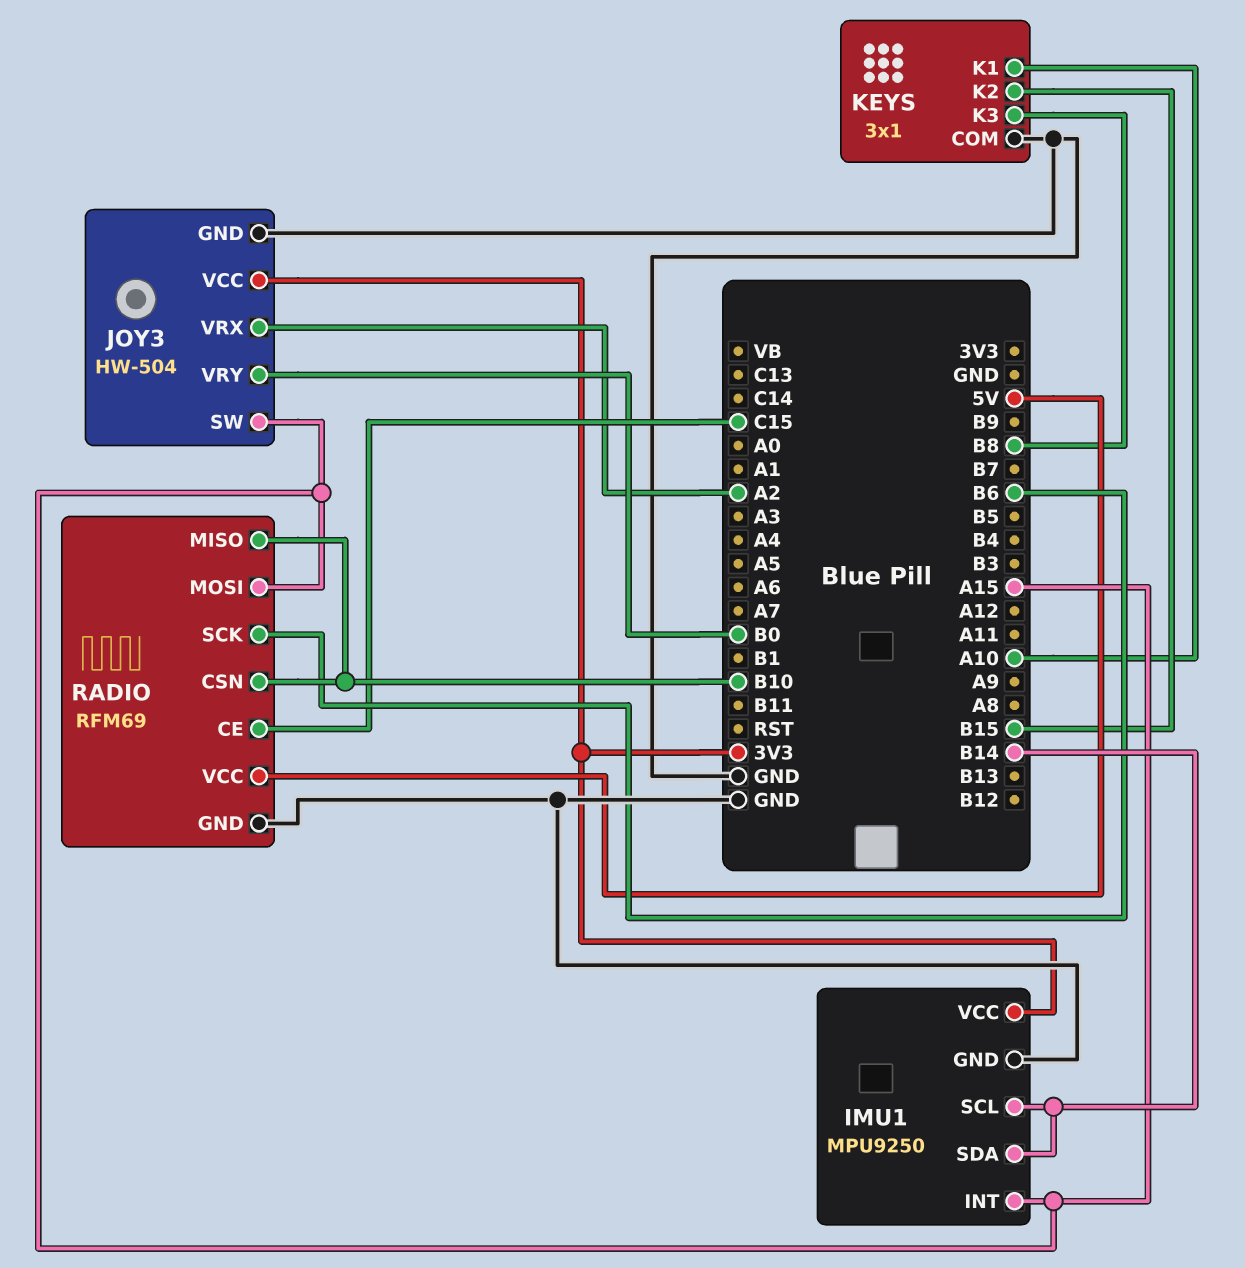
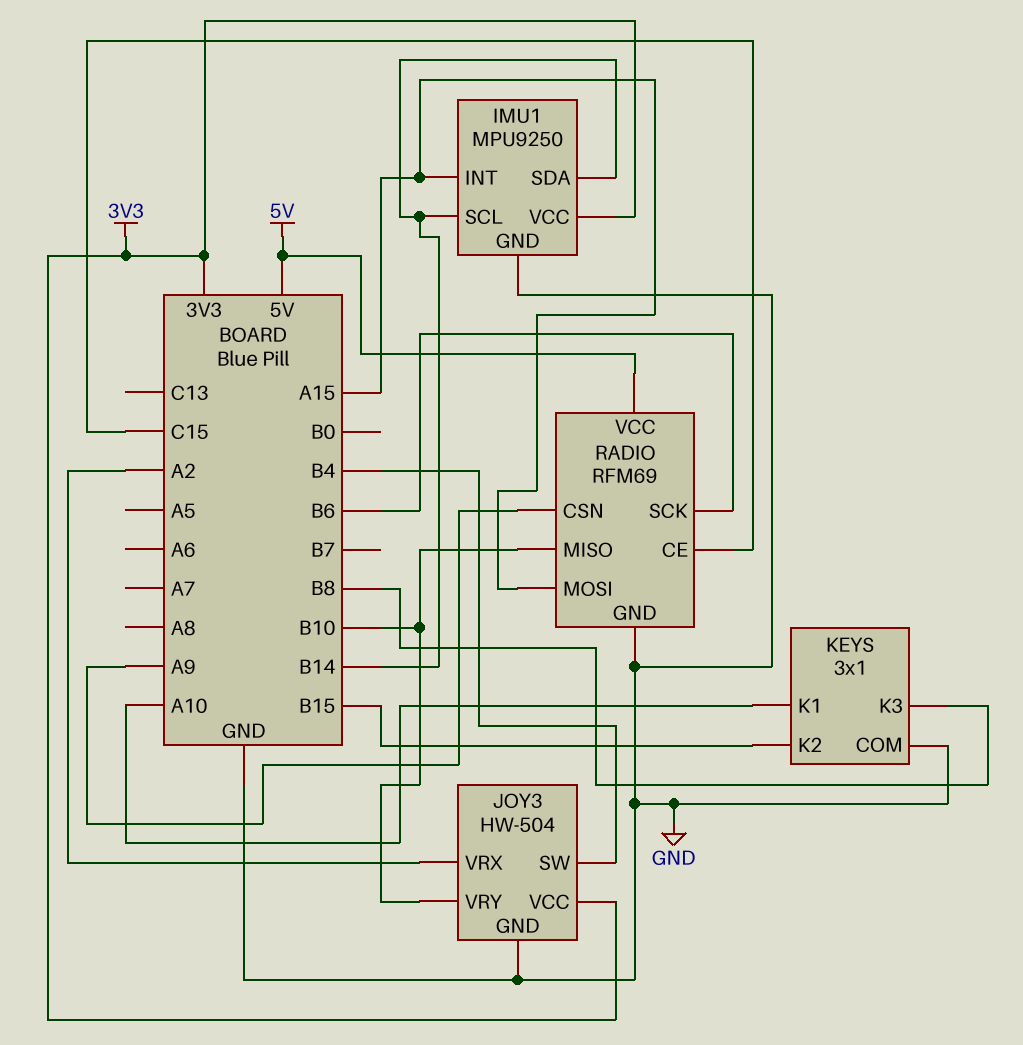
JOY3 pin SW: A15 -> B4
JOY3 pin VRY: B0 -> B10
RADIO pin CSN: B10 -> A9

